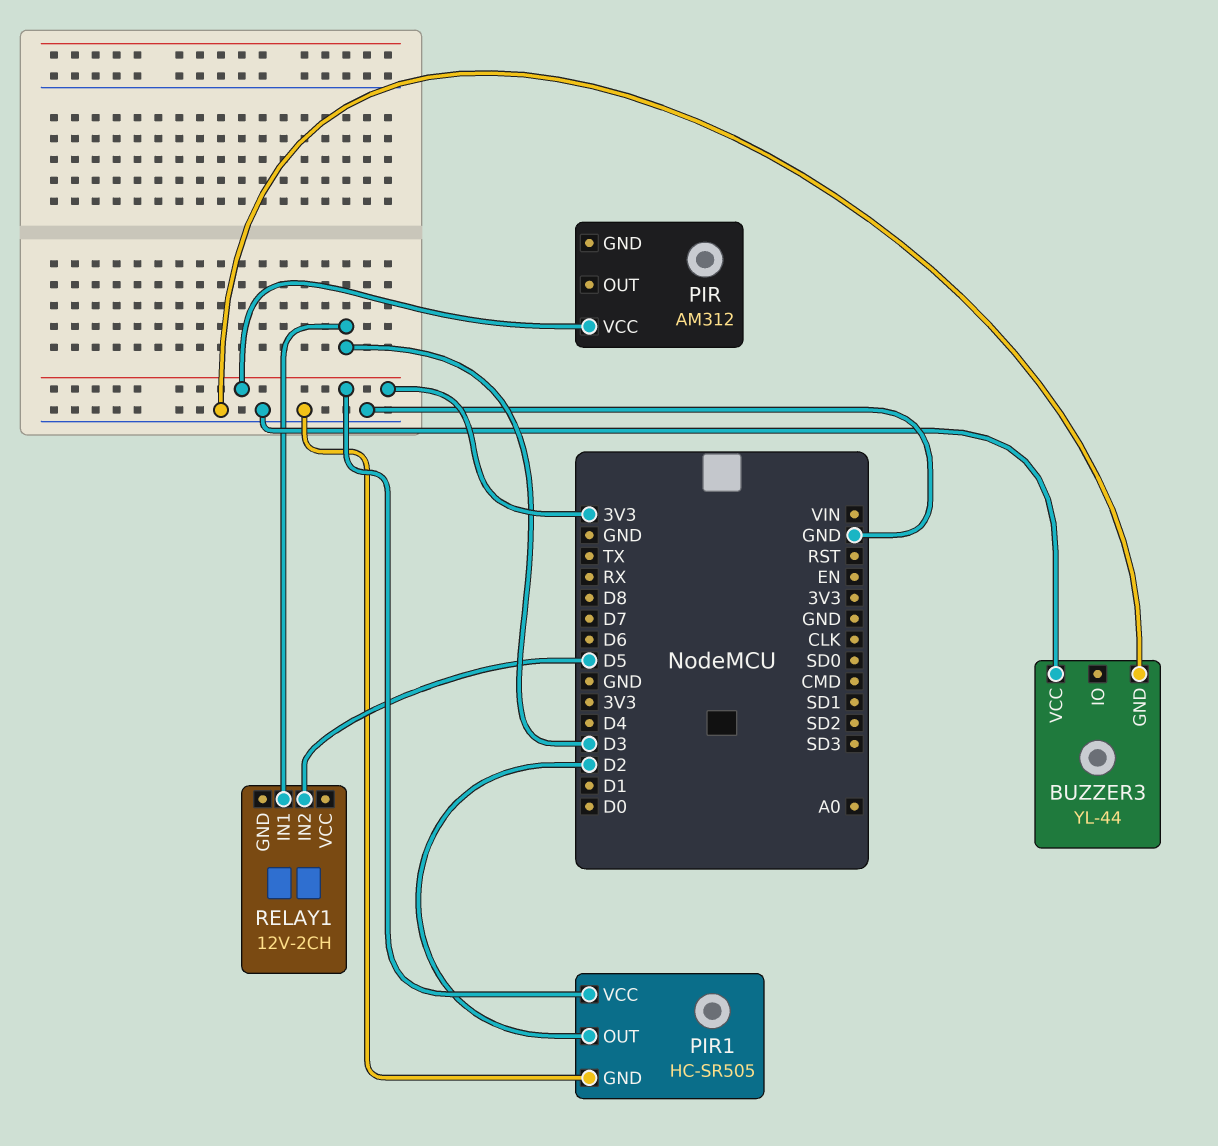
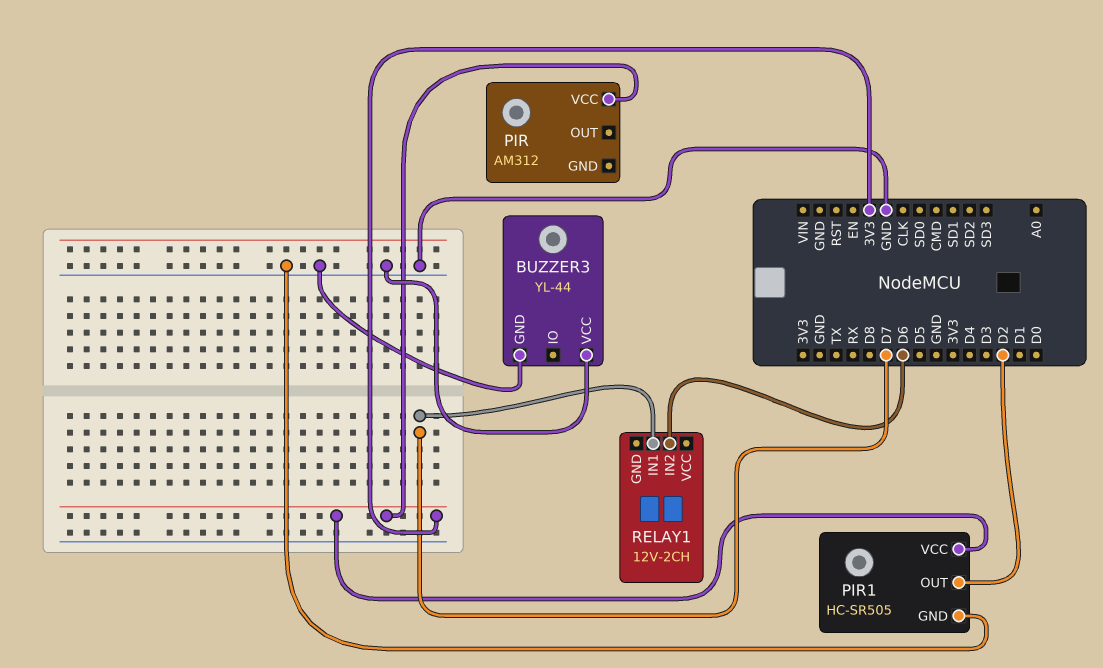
RELAY1 pin IN1: D3 -> D7
RELAY1 pin IN2: D5 -> D6

